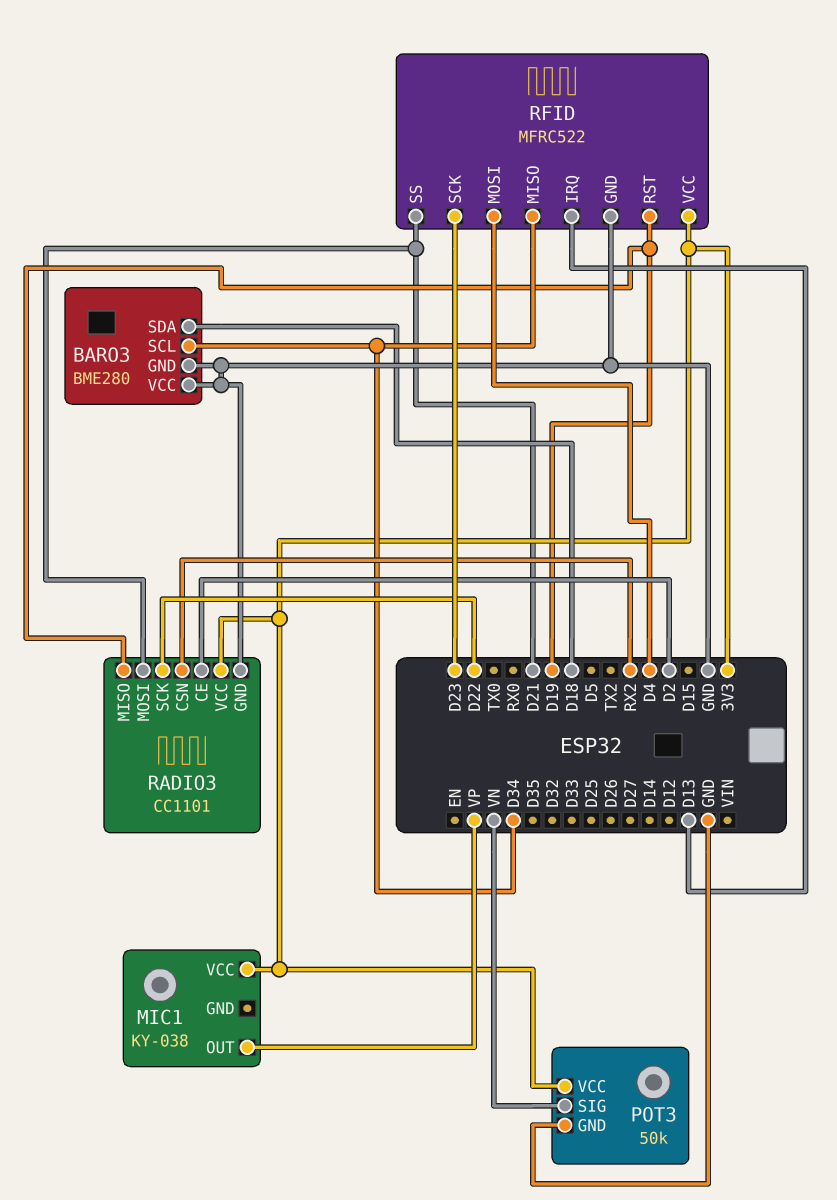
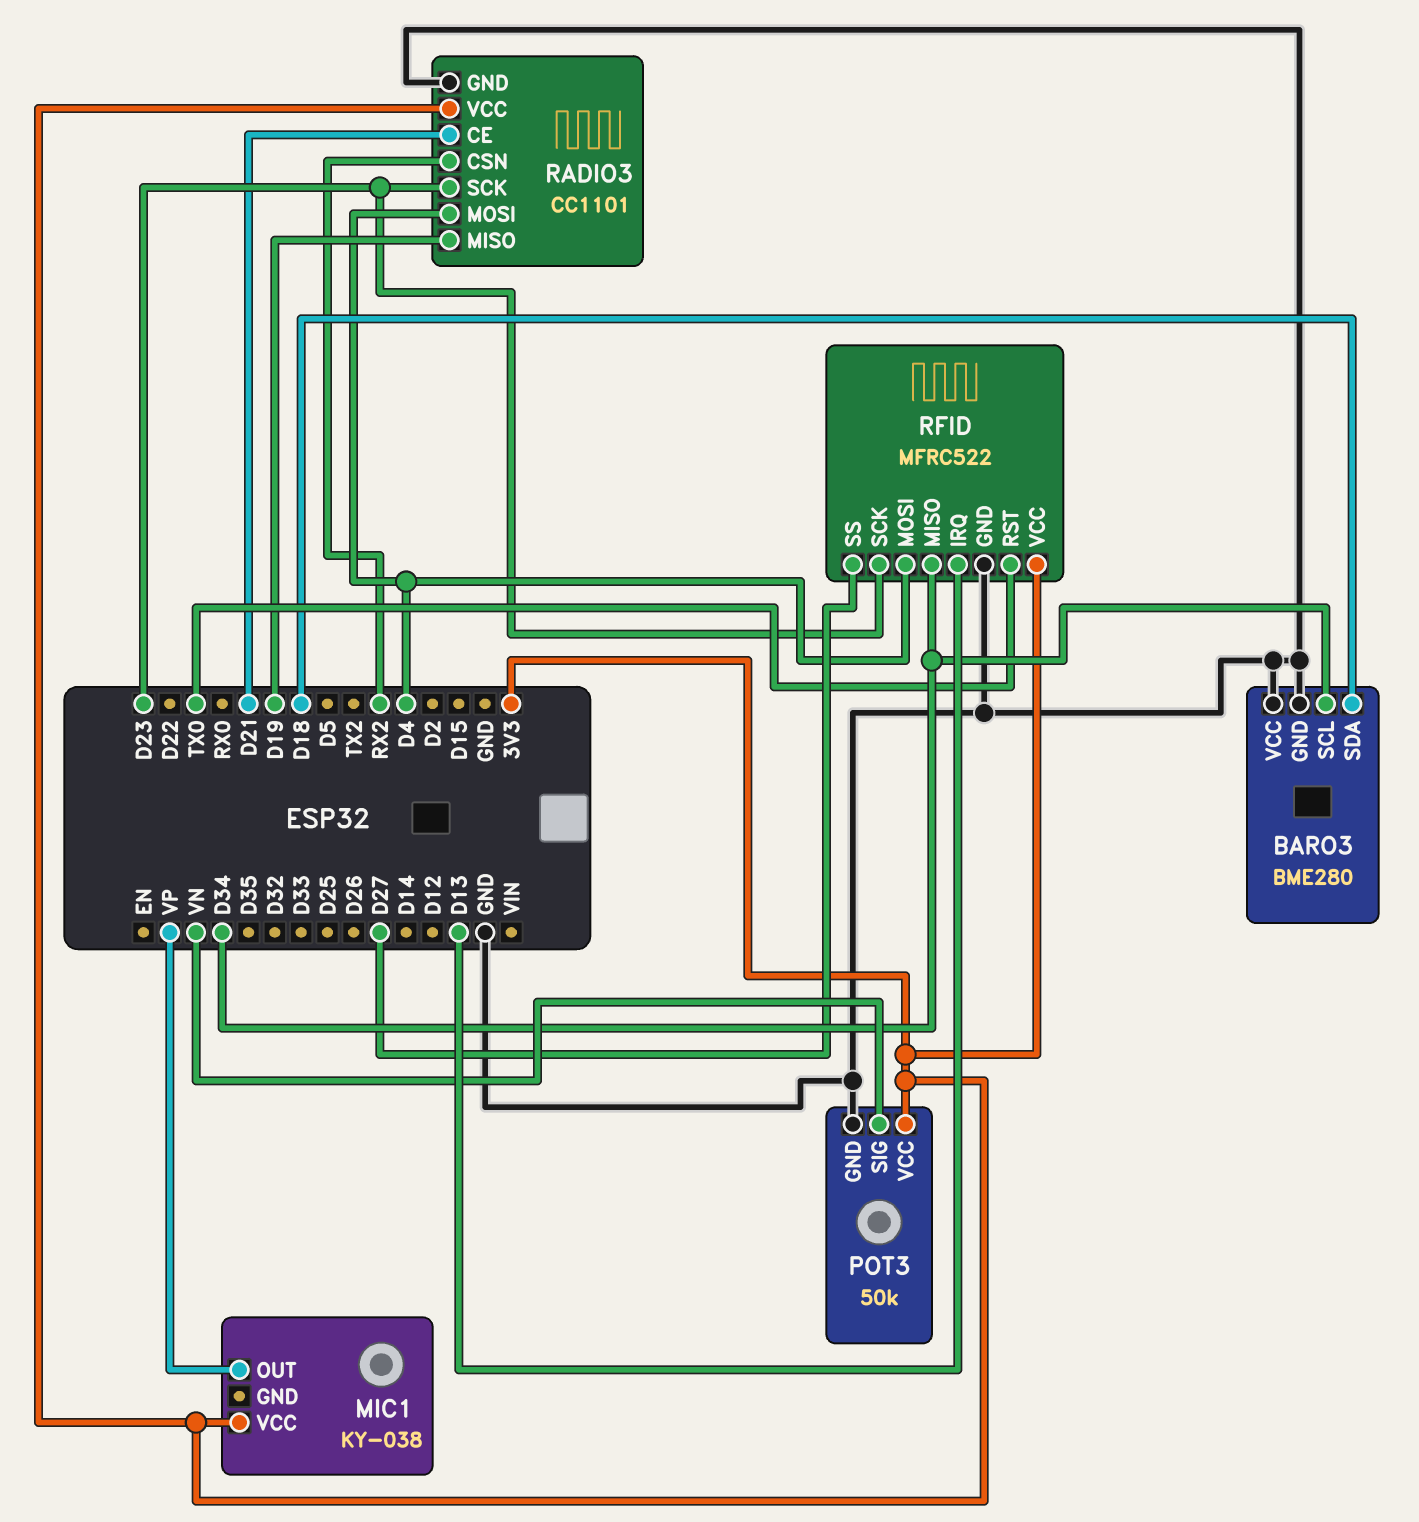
RADIO3 pin CE: D2 -> D21
RADIO3 pin MOSI: D21 -> D4
RADIO3 pin SCK: D22 -> D23
RFID pin RST: D19 -> TX0
RFID pin SS: D21 -> D27

